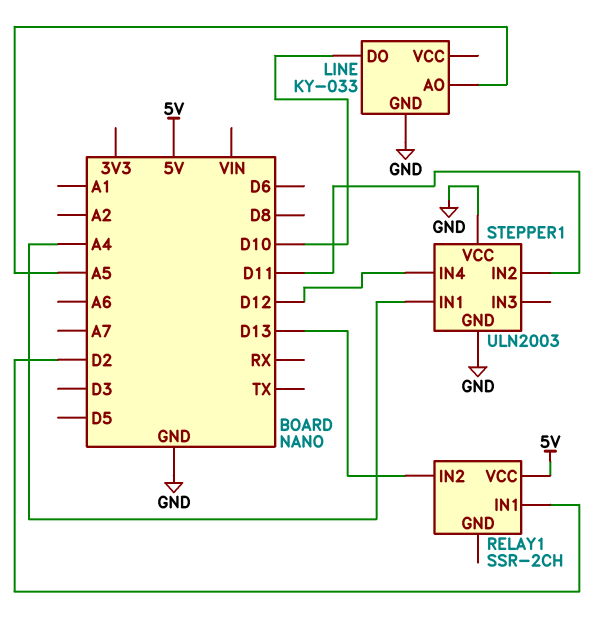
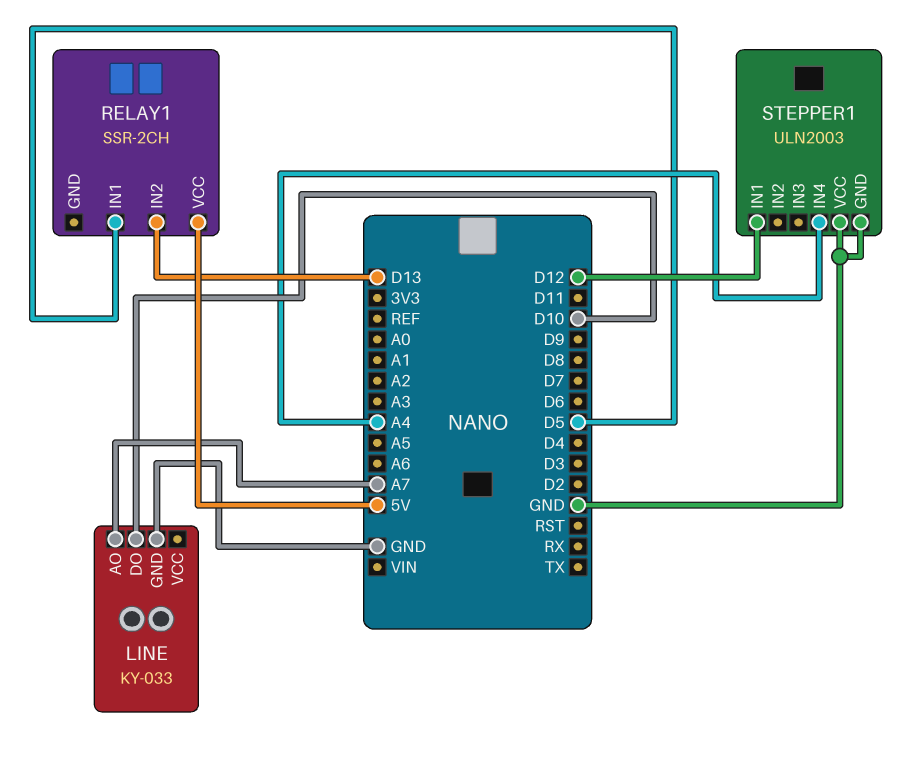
LINE pin AO: A5 -> A7
RELAY1 pin IN1: D2 -> D5
STEPPER1 pin IN1: A4 -> D12
STEPPER1 pin IN2: D11 -> none
STEPPER1 pin IN4: D12 -> A4

